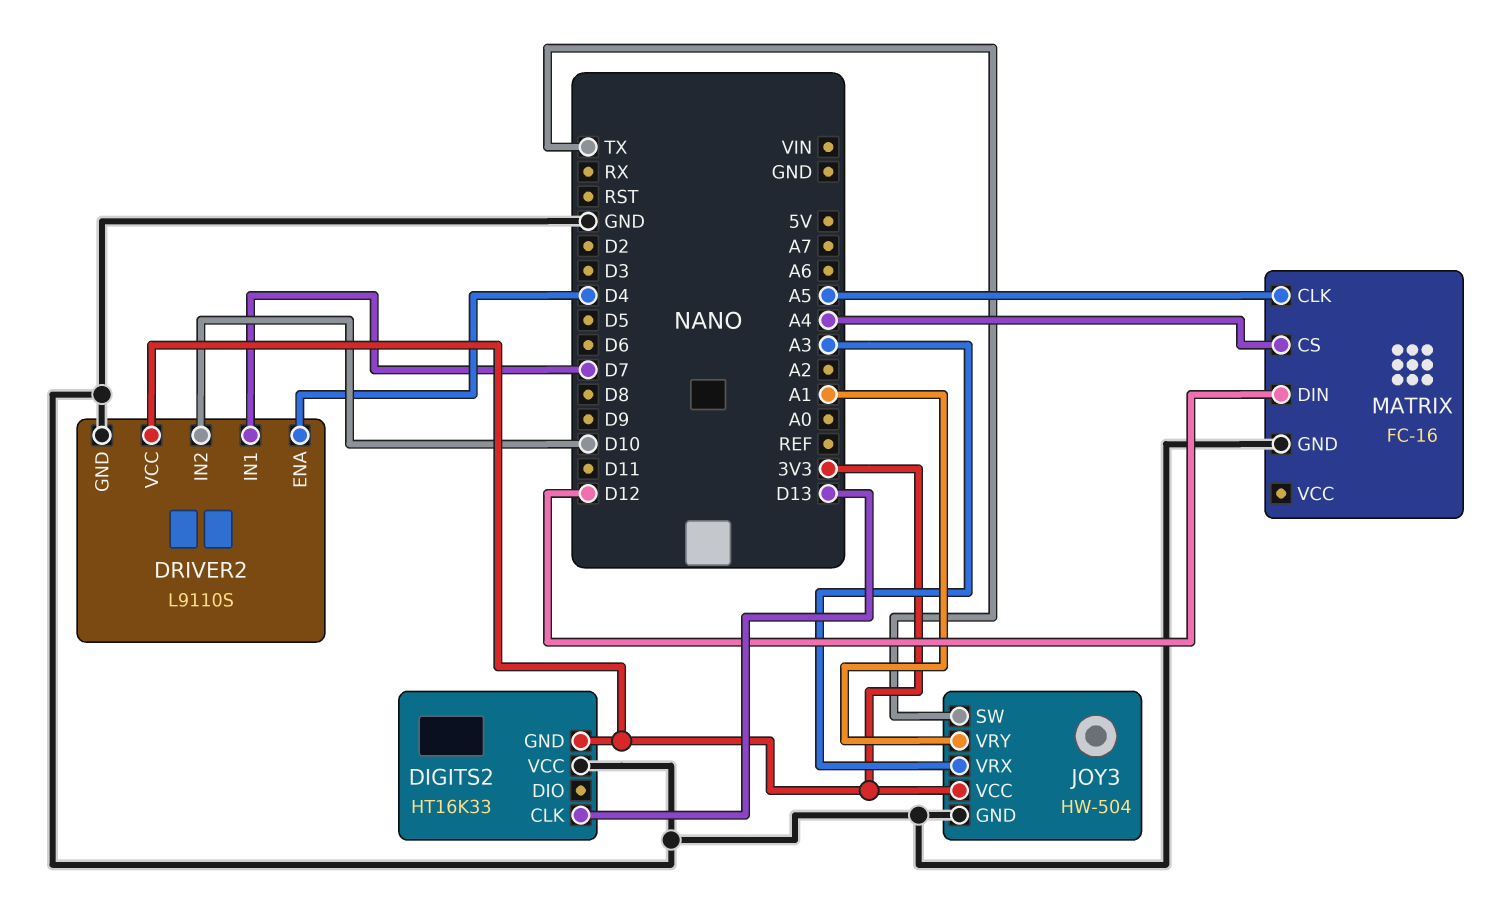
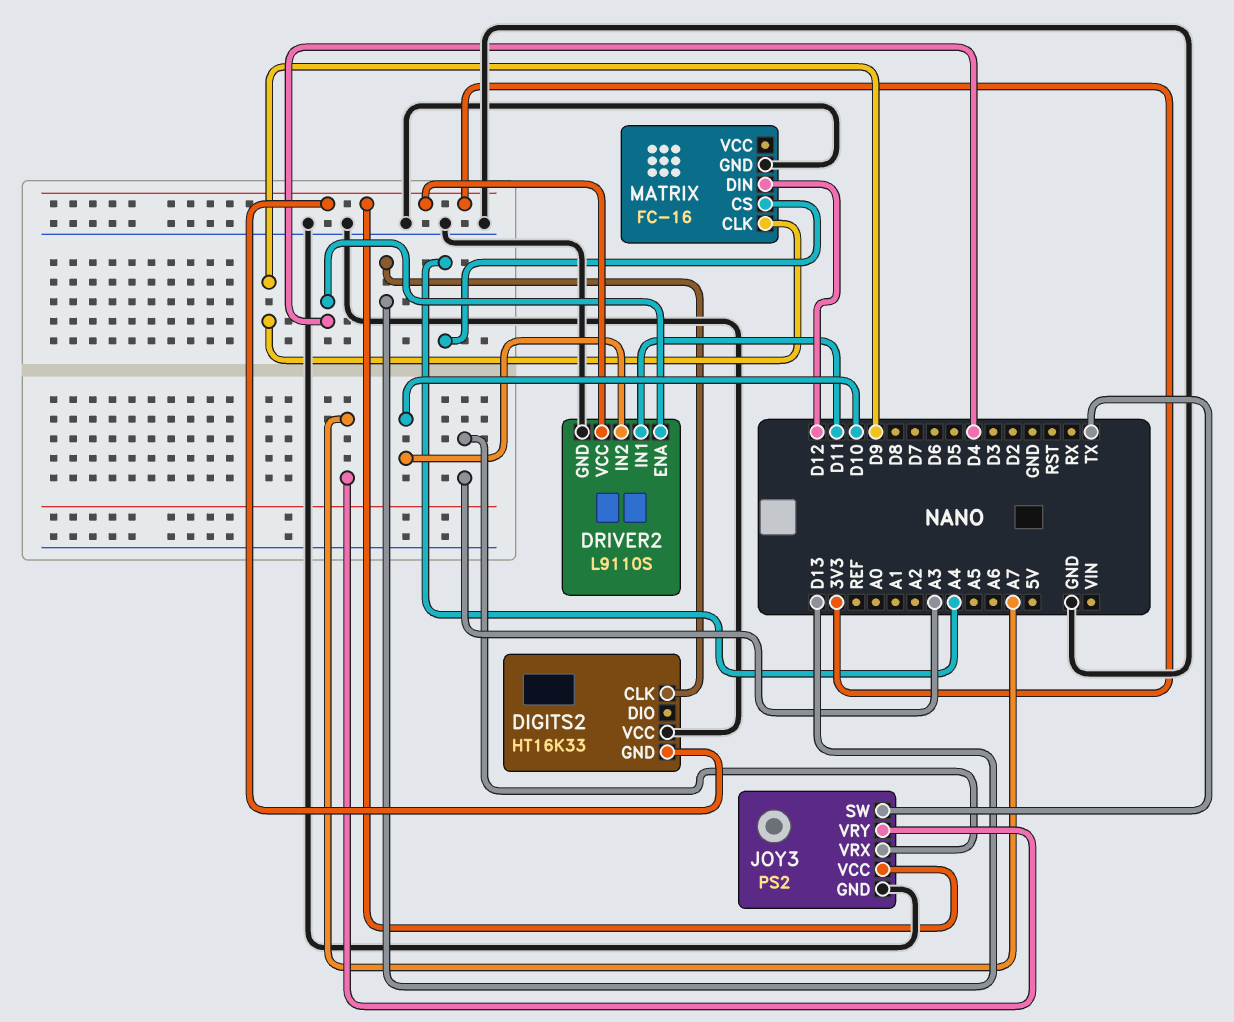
DRIVER2 pin IN1: D7 -> D11
JOY3: HW-504 -> PS2
JOY3 pin VRY: A1 -> A7
MATRIX pin CLK: A5 -> D9

